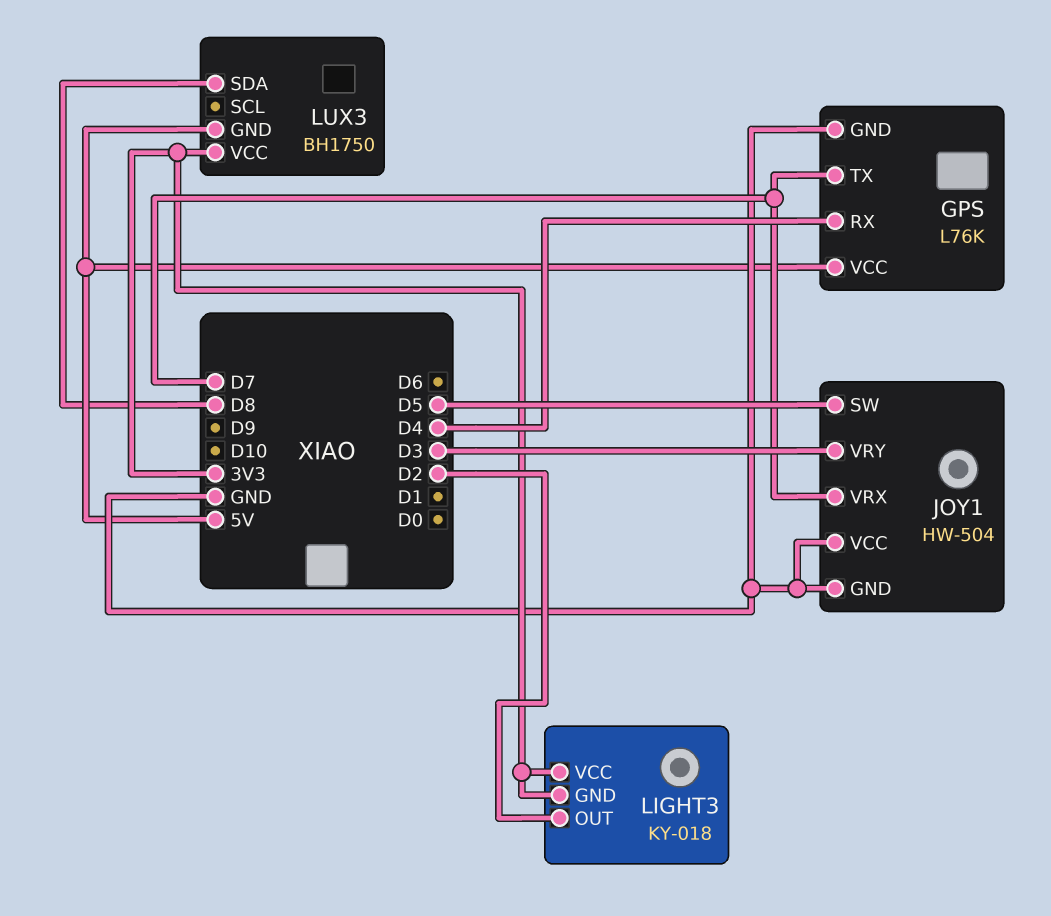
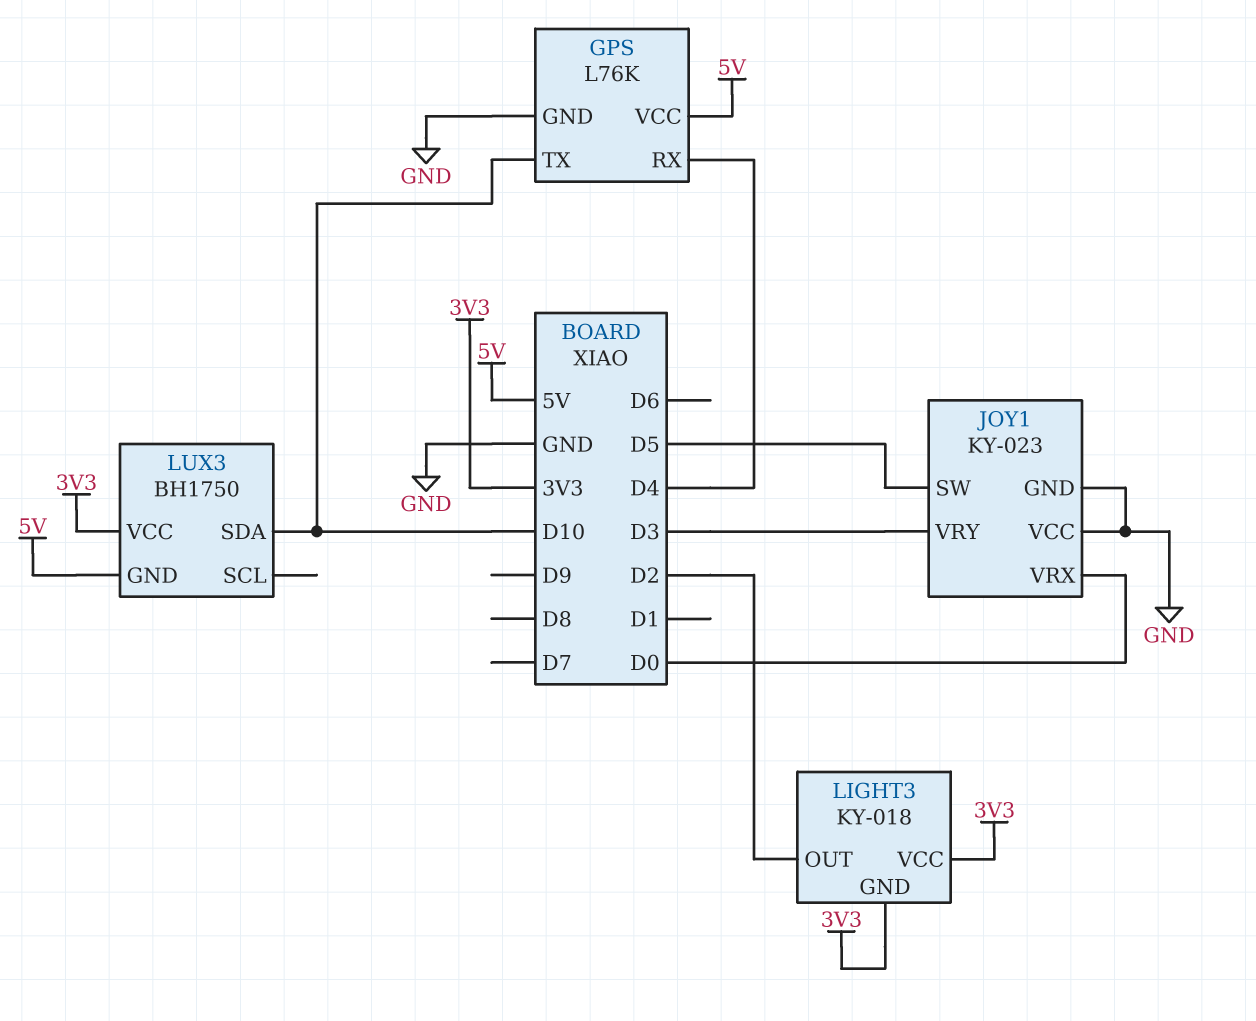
GPS pin TX: D7 -> D10
JOY1: HW-504 -> KY-023
JOY1 pin VRX: D7 -> D0
LUX3 pin SDA: D8 -> D10

